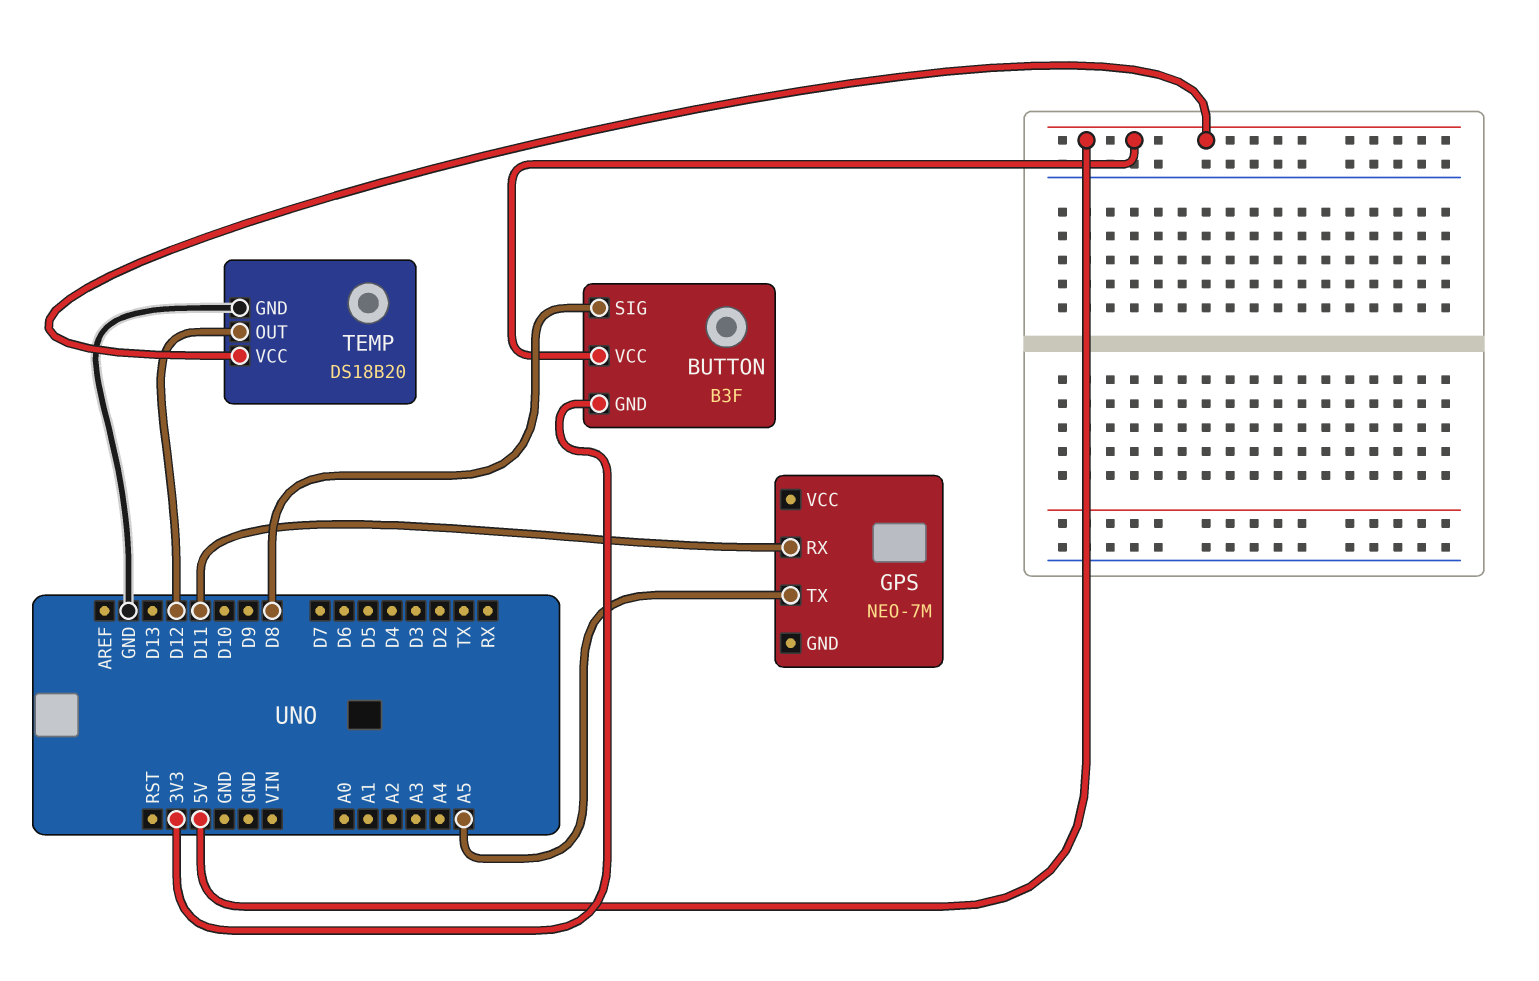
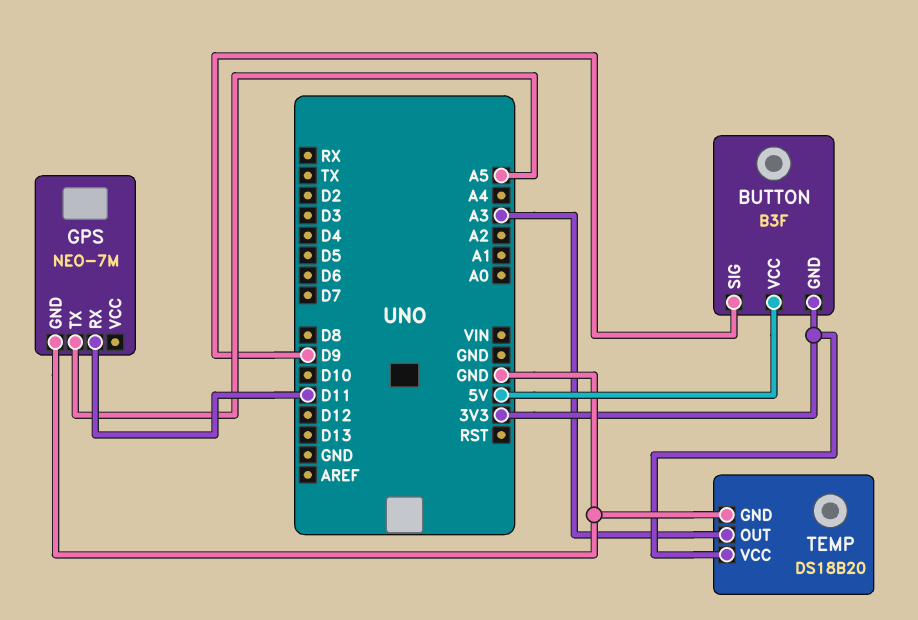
BUTTON pin SIG: D8 -> D9
GPS pin GND: none -> GND
TEMP pin OUT: D12 -> A3
TEMP pin VCC: 5V -> 3V3

